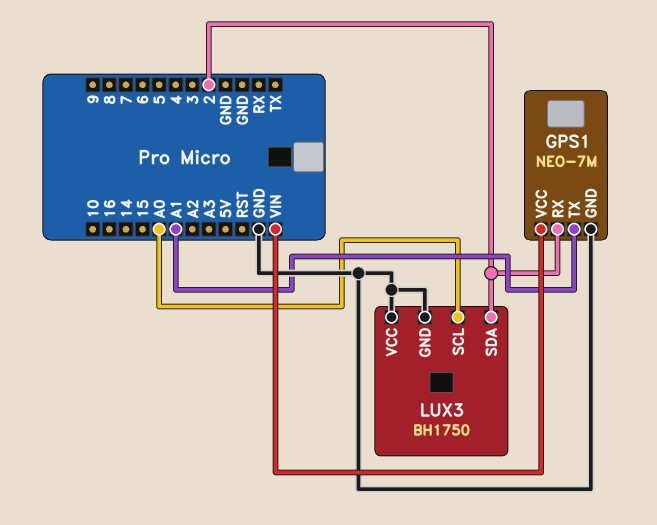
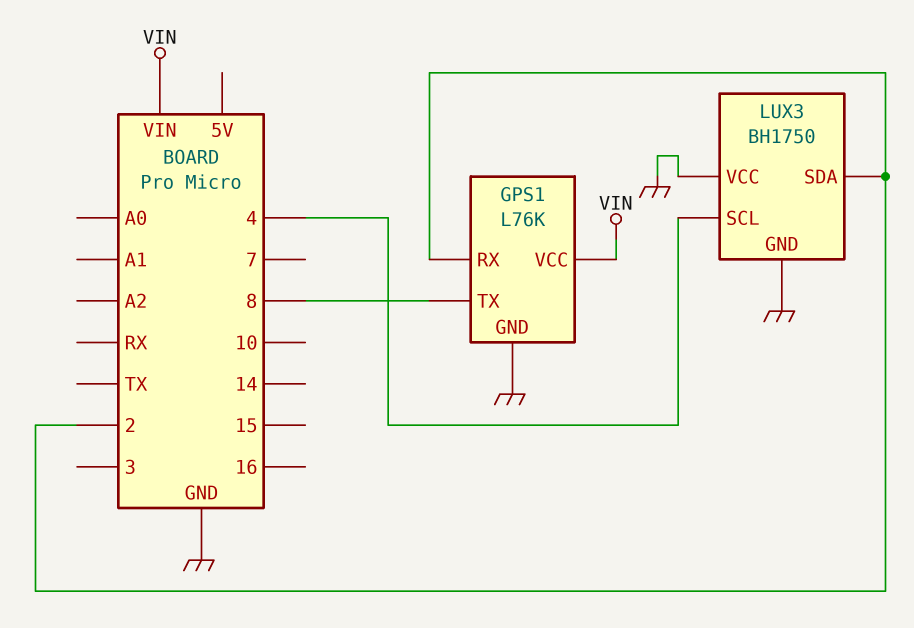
GPS1: NEO-7M -> L76K
GPS1 pin TX: A1 -> 8
LUX3 pin SCL: A0 -> 4

